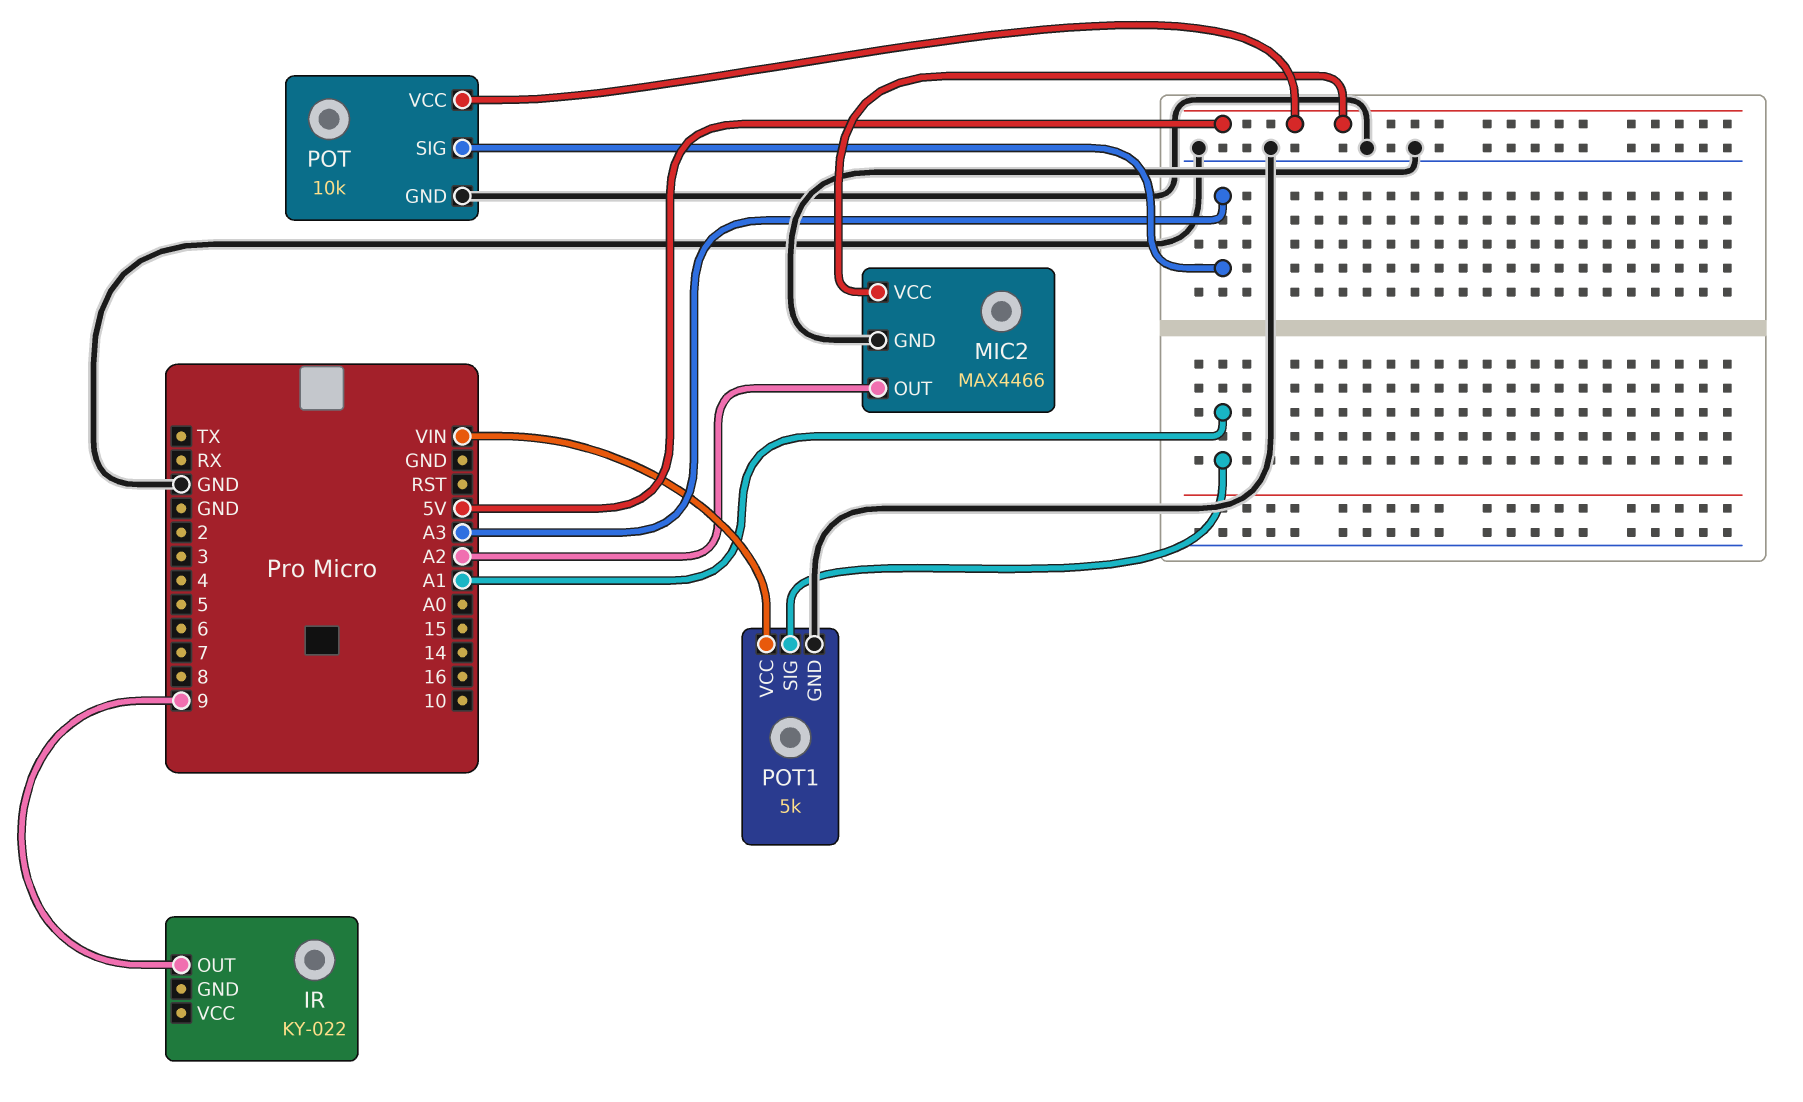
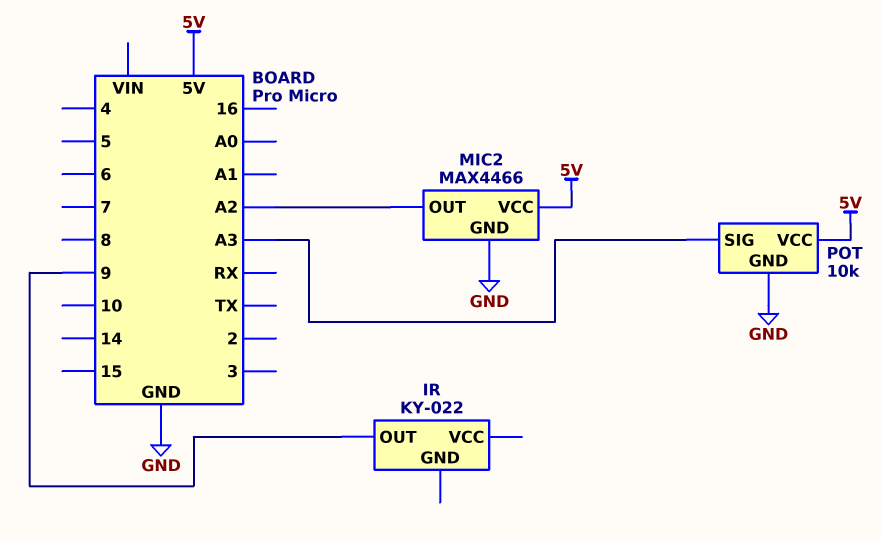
POT1: 5k -> none
POT1 pin GND: GND -> none
POT1 pin SIG: A1 -> none
POT1 pin VCC: VIN -> none

